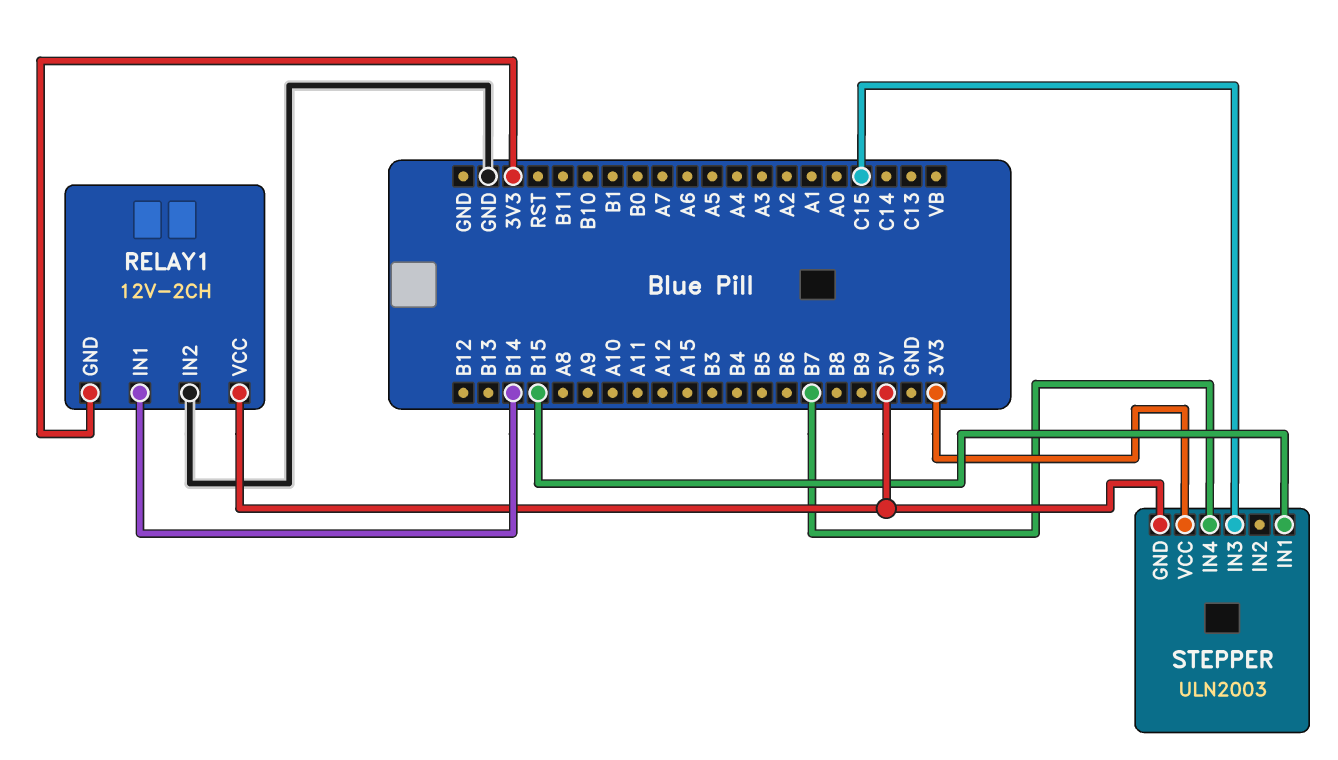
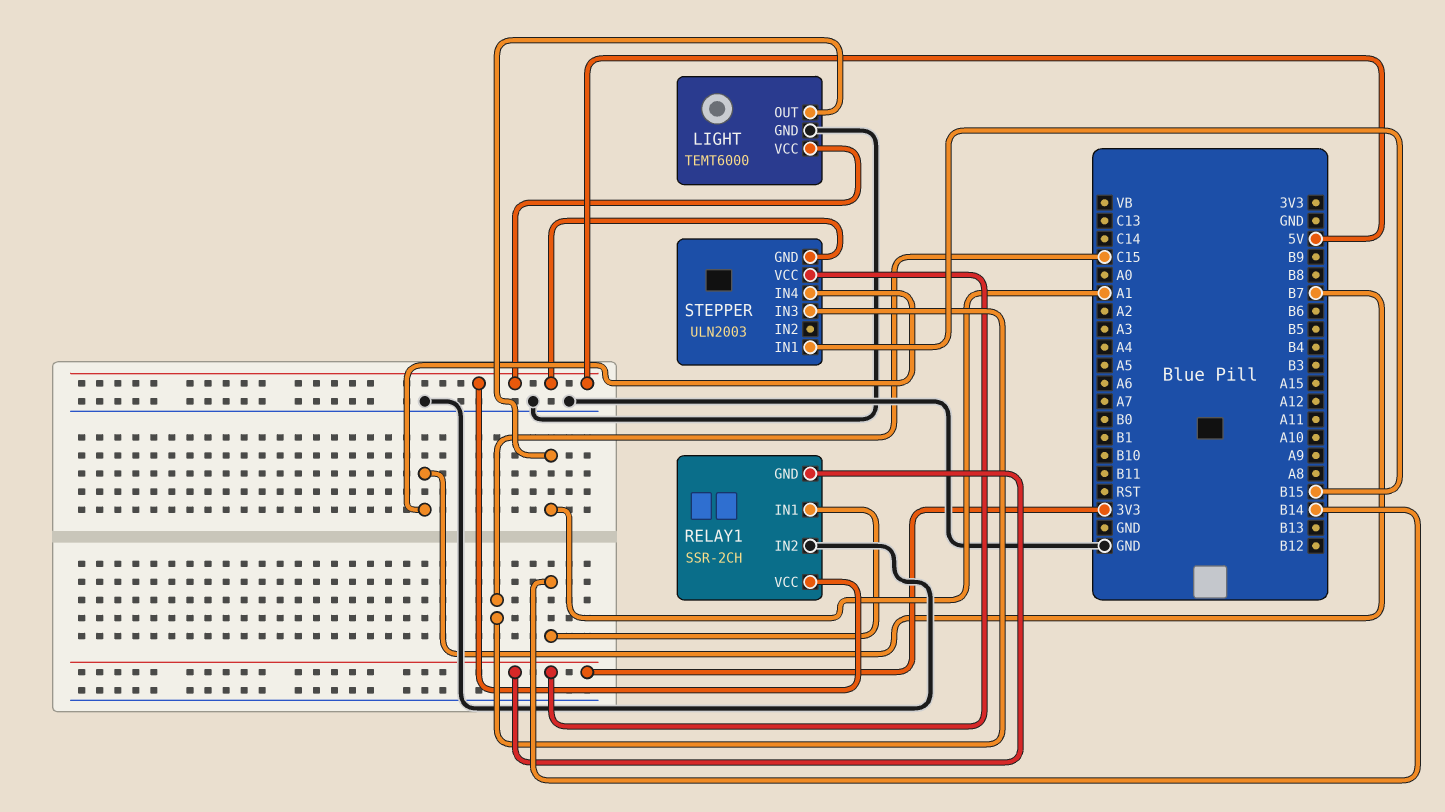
LIGHT: none -> TEMT6000
LIGHT pin GND: none -> GND
LIGHT pin OUT: none -> A1
LIGHT pin VCC: none -> 5V
RELAY1: 12V-2CH -> SSR-2CH

